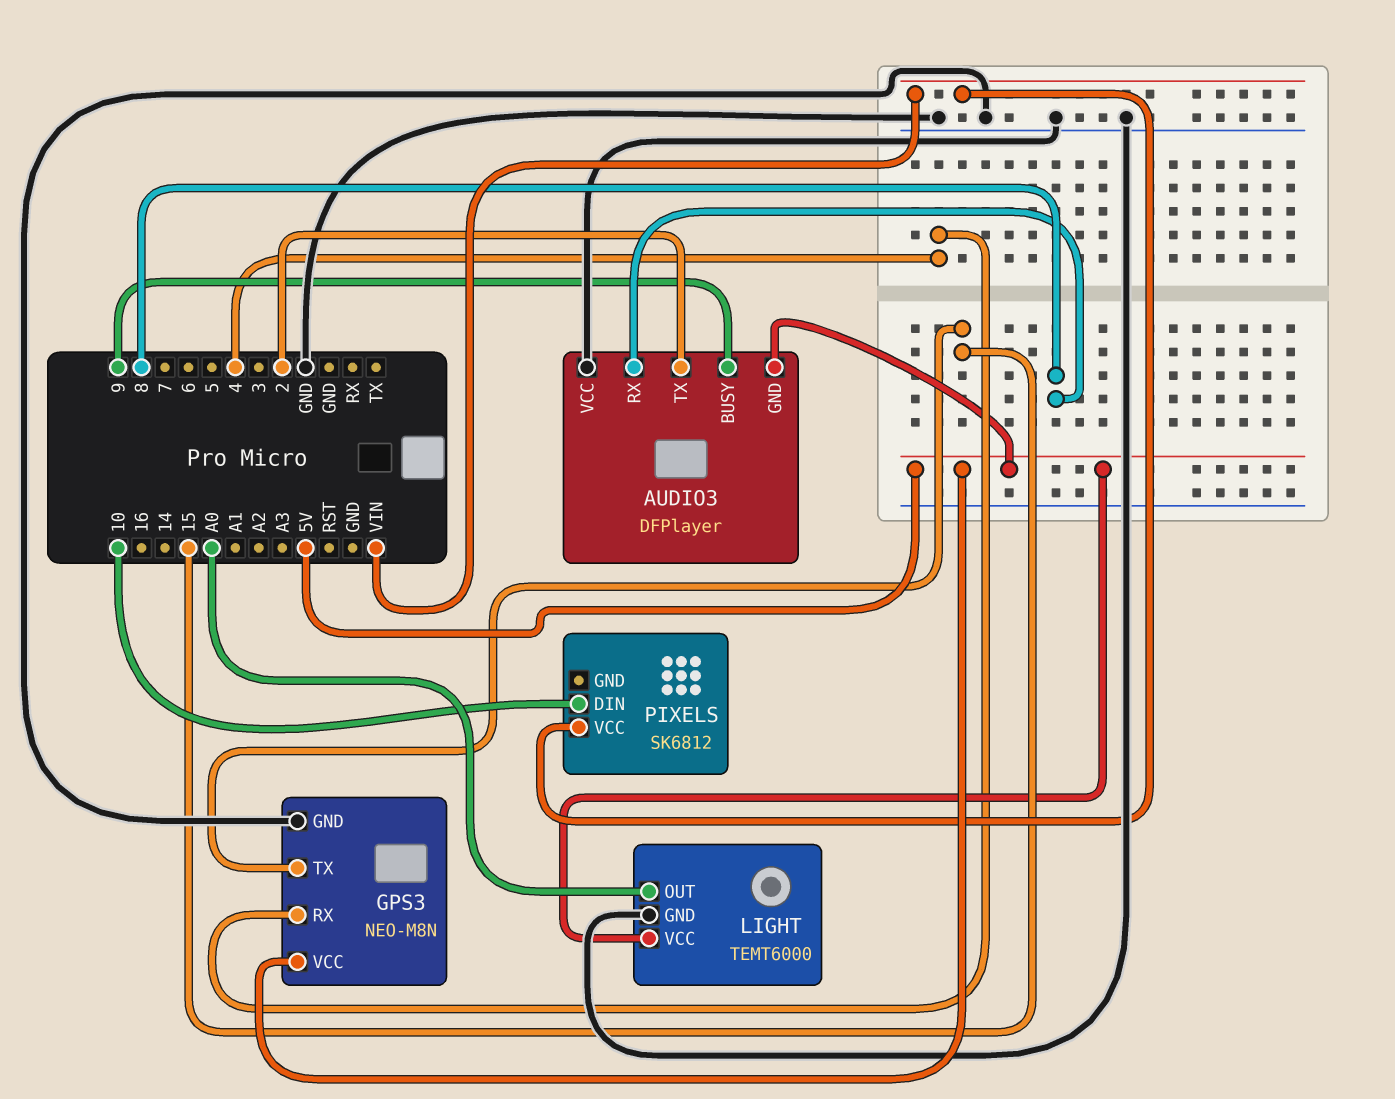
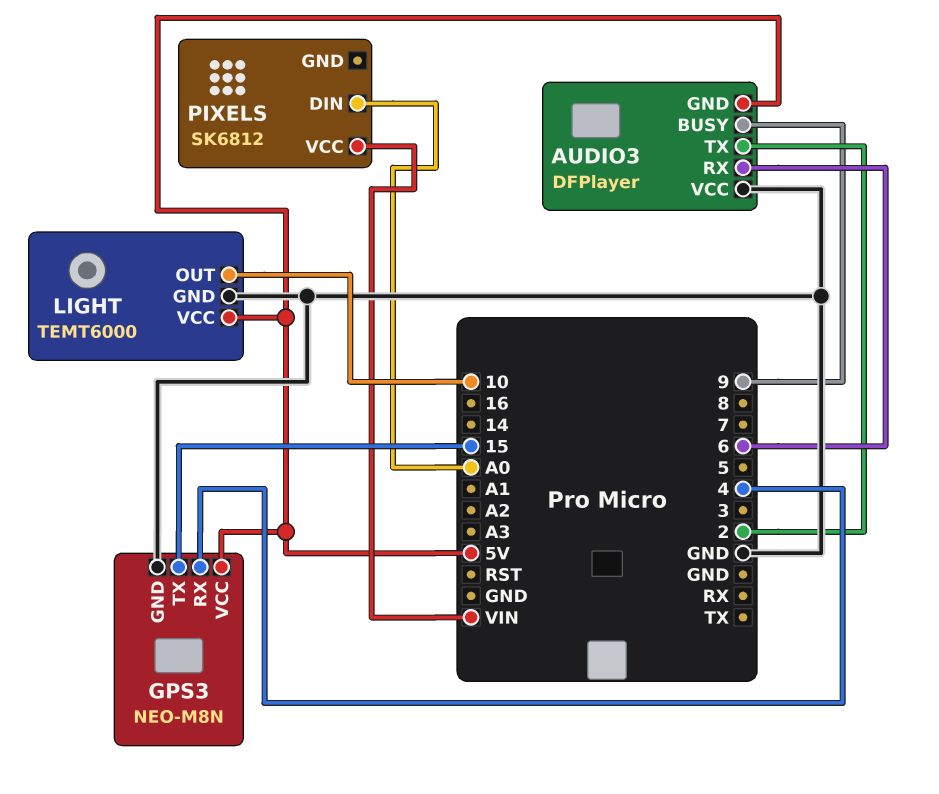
AUDIO3 pin RX: 8 -> 6
LIGHT pin OUT: A0 -> 10
PIXELS pin DIN: 10 -> A0

